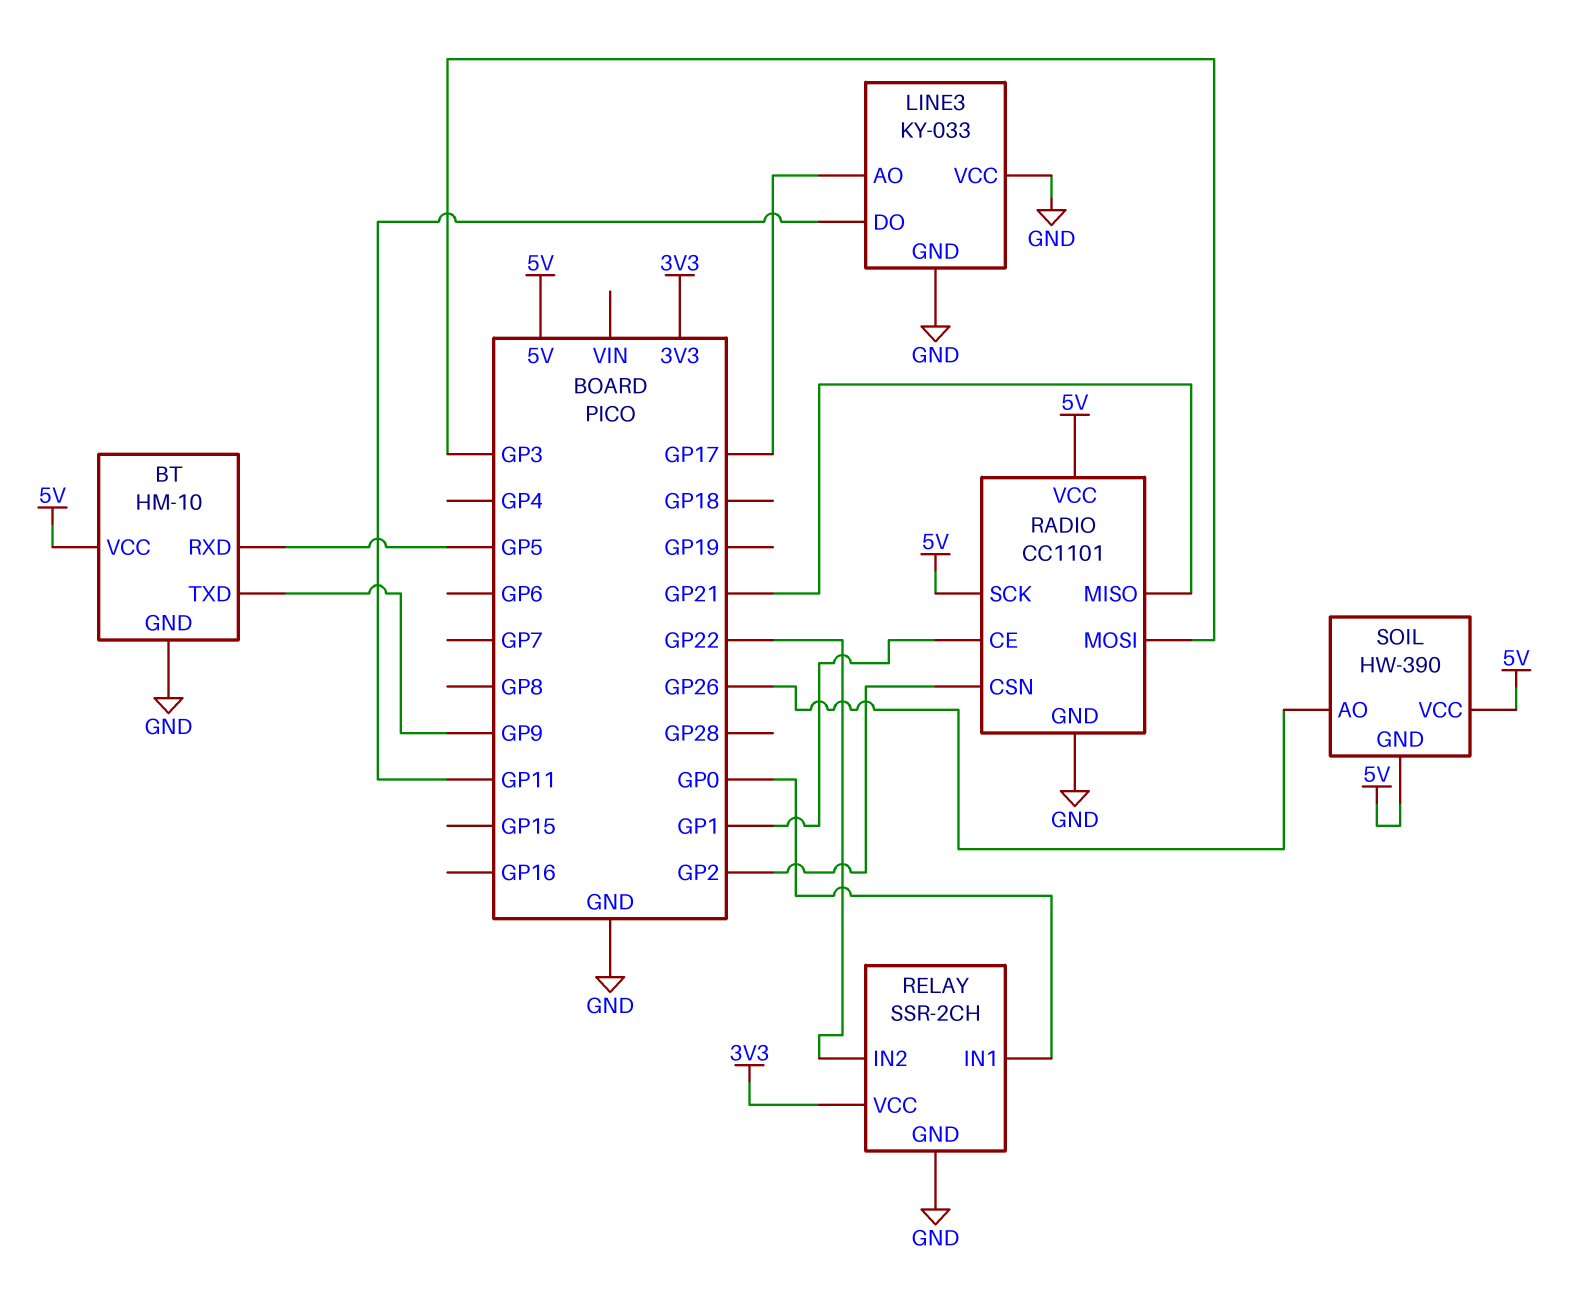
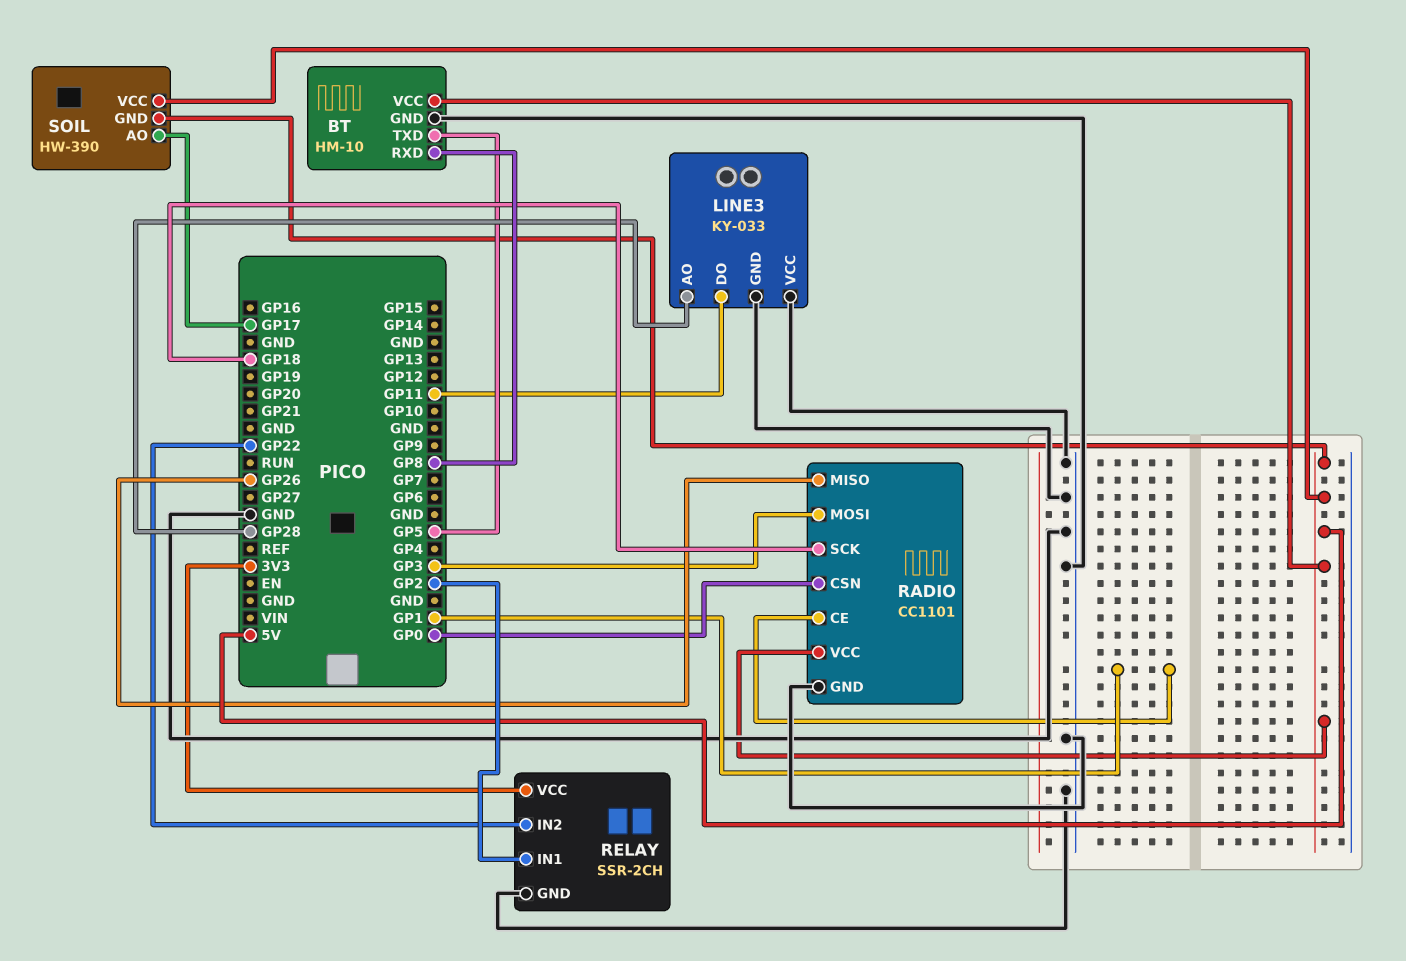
BT pin RXD: GP5 -> GP8
BT pin TXD: GP9 -> GP5
LINE3 pin AO: GP17 -> GP28
RADIO pin CSN: GP2 -> GP0
RADIO pin MISO: GP21 -> GP26
RADIO pin SCK: 5V -> GP18
RELAY pin IN1: GP0 -> GP2
SOIL pin AO: GP26 -> GP17

